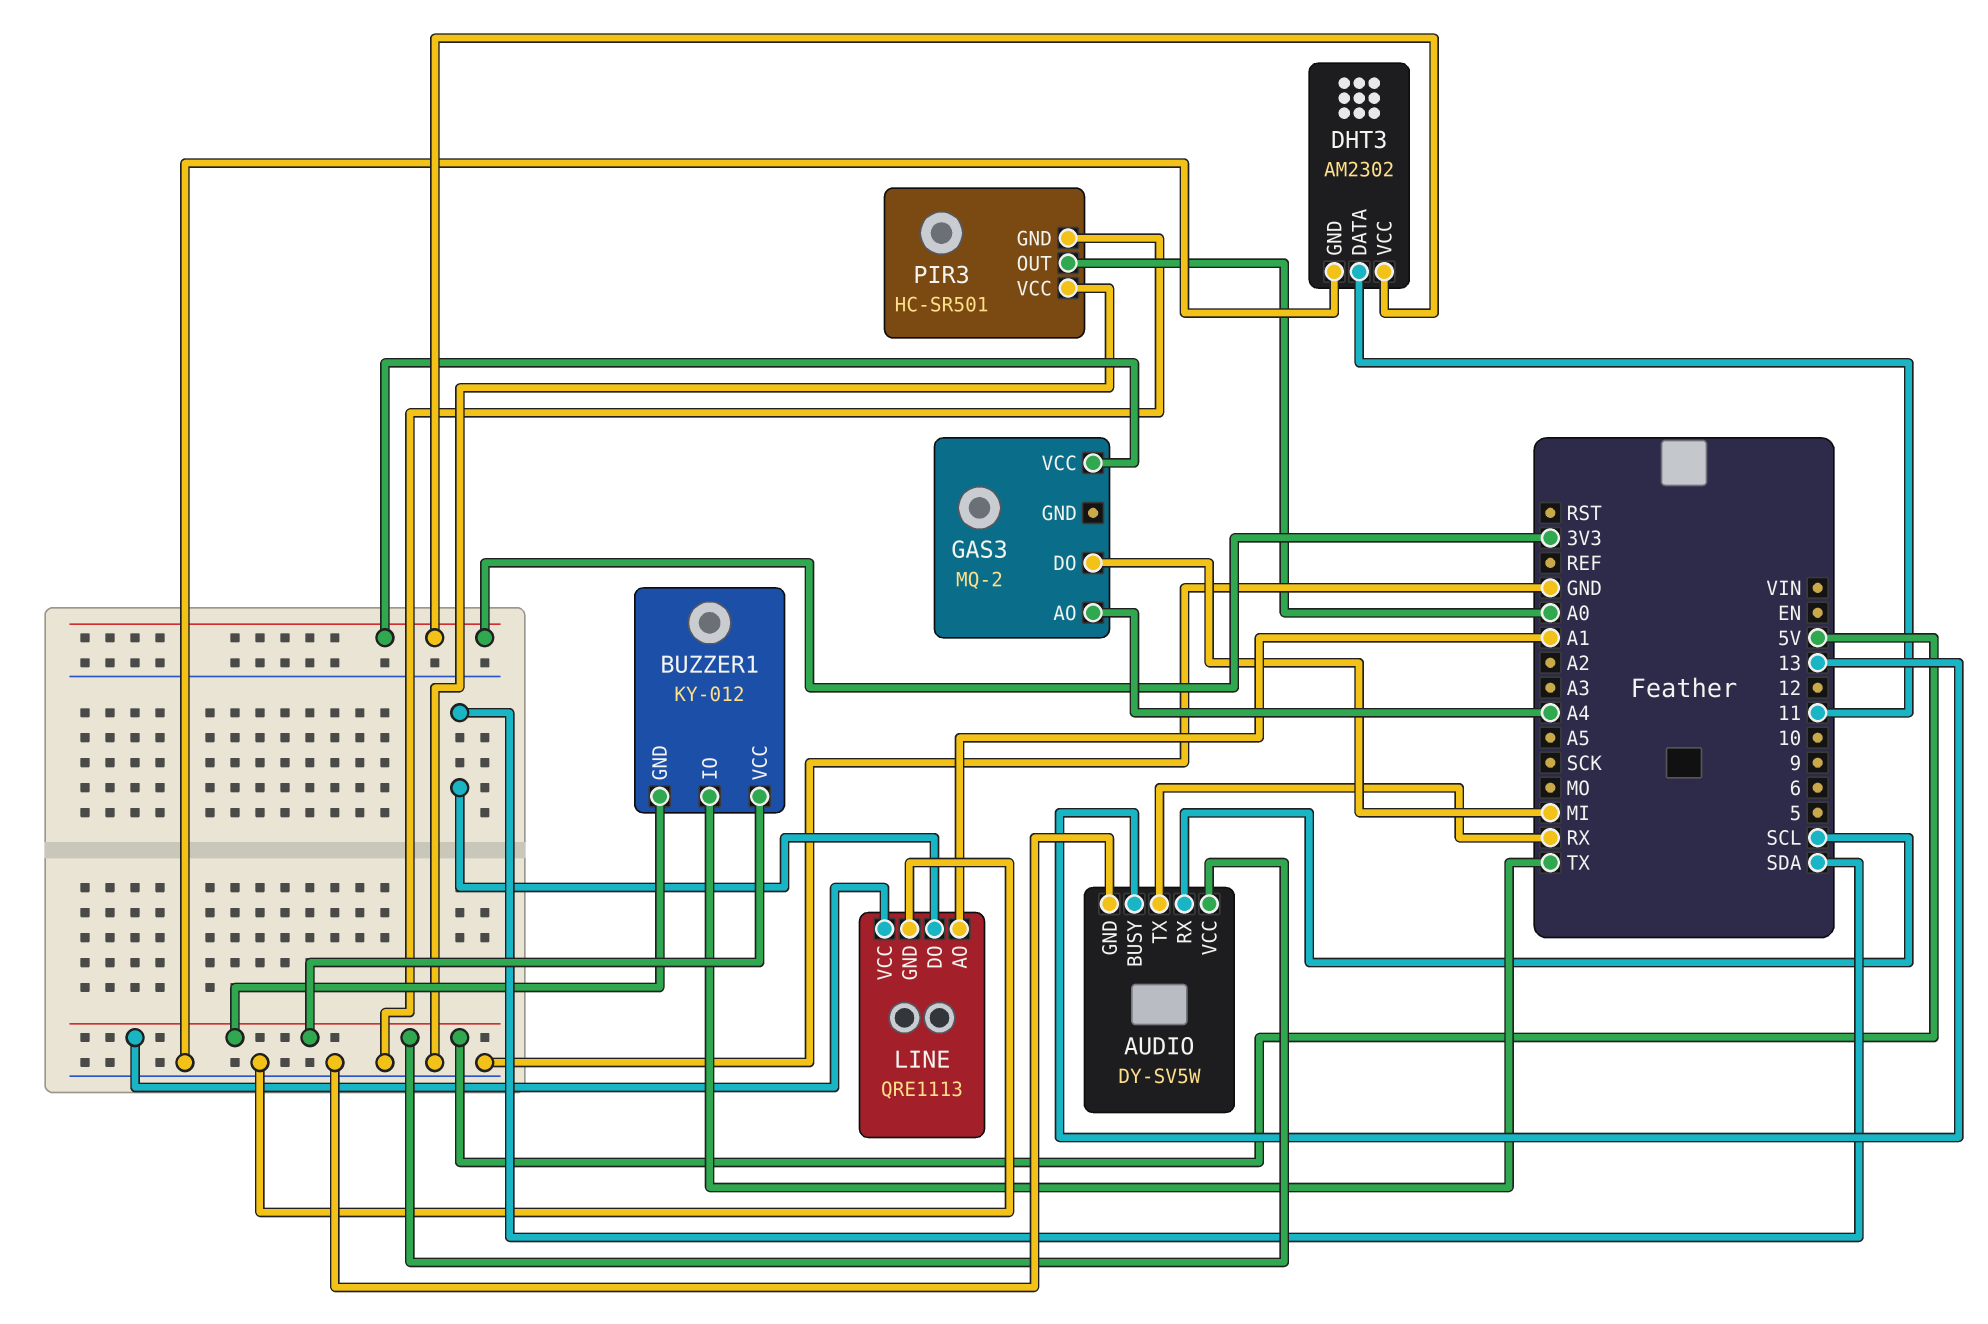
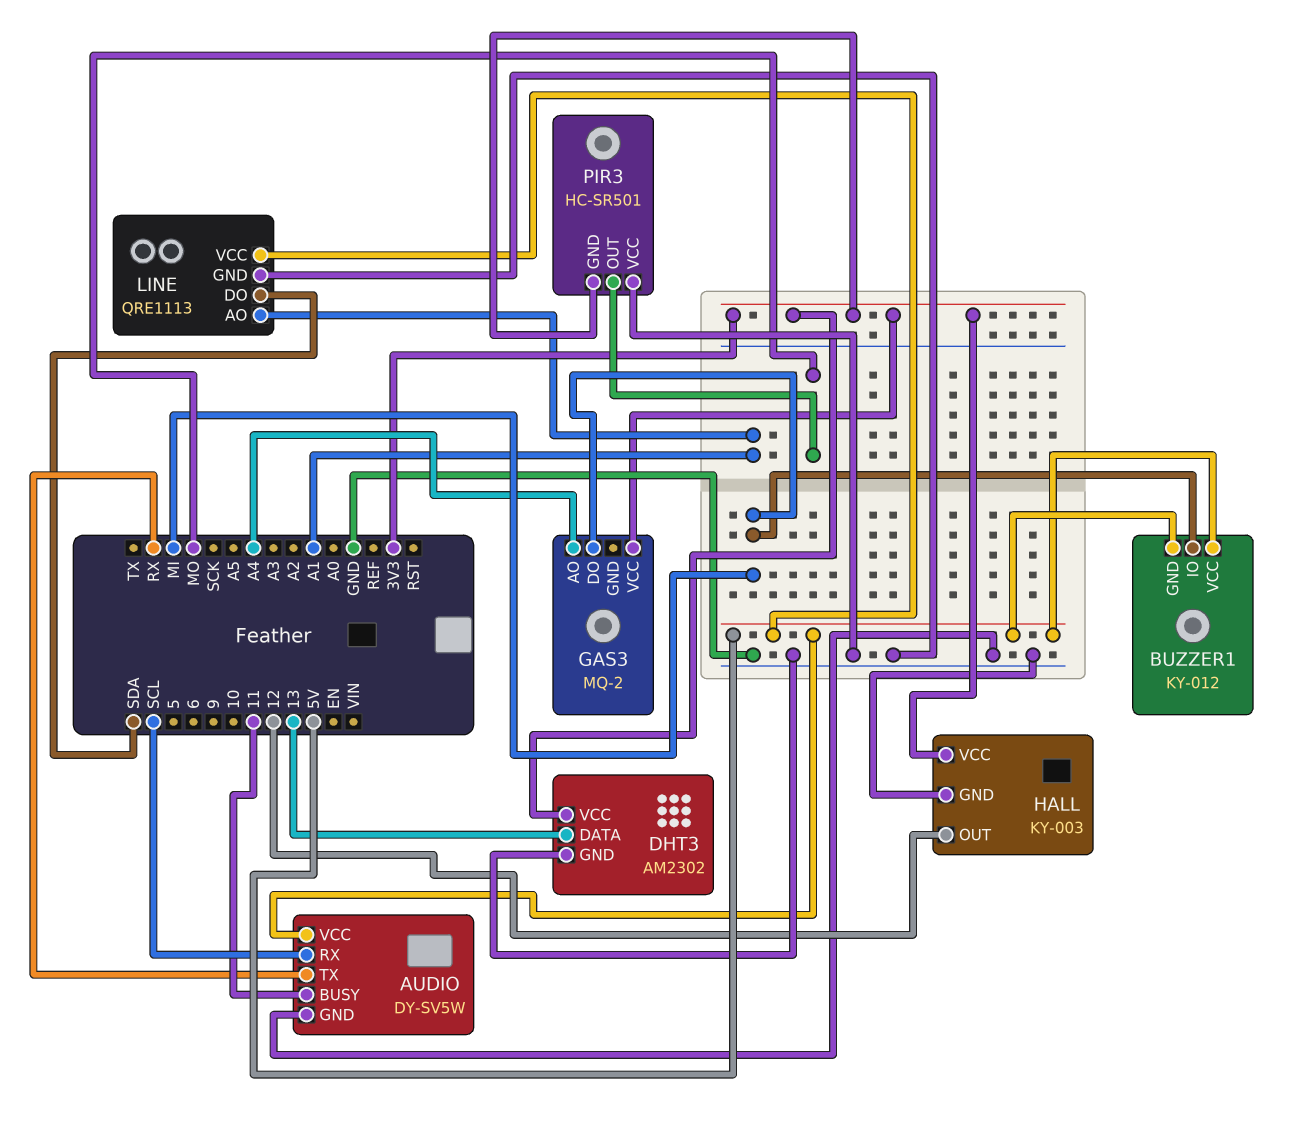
AUDIO pin BUSY: 13 -> 11
BUZZER1 pin IO: TX -> MI
DHT3 pin DATA: 11 -> 13
HALL: none -> KY-003
HALL pin GND: none -> GND
HALL pin OUT: none -> 12
HALL pin VCC: none -> 3V3
PIR3 pin GND: GND -> 3V3
PIR3 pin OUT: A0 -> MO

